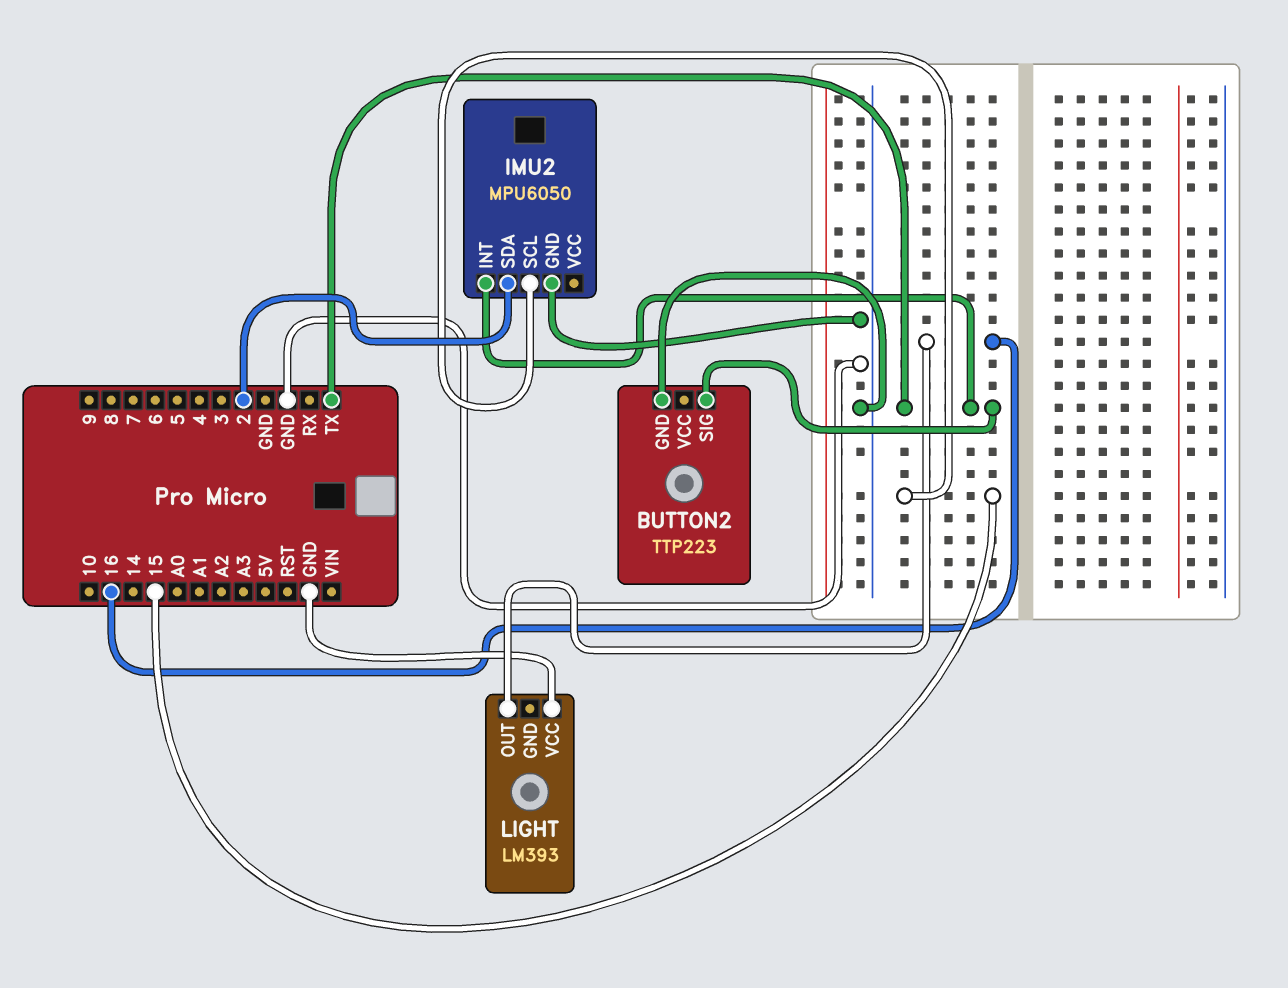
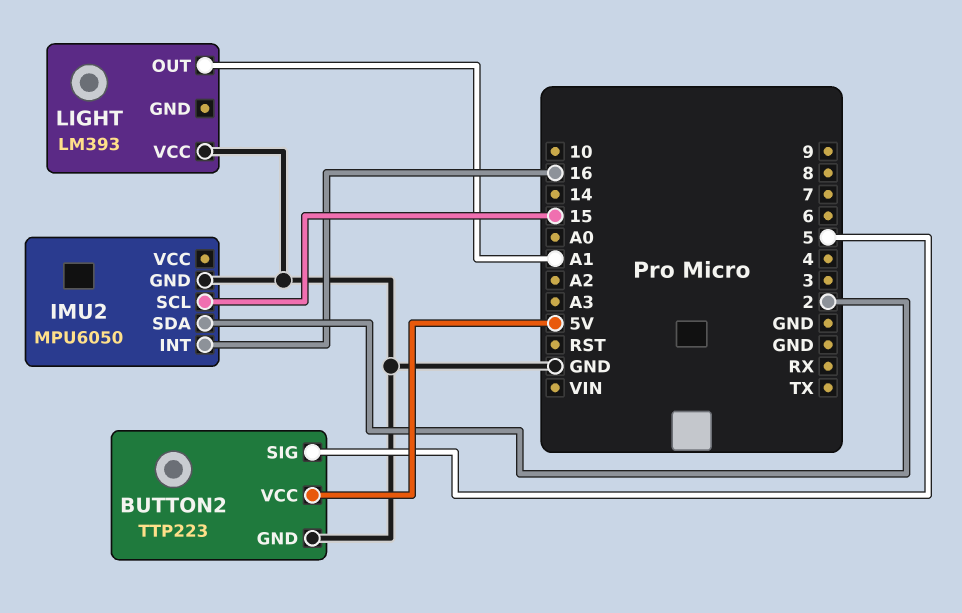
BUTTON2 pin SIG: TX -> 5
BUTTON2 pin VCC: none -> 5V
IMU2 pin INT: TX -> 16
LIGHT pin OUT: 16 -> A1

